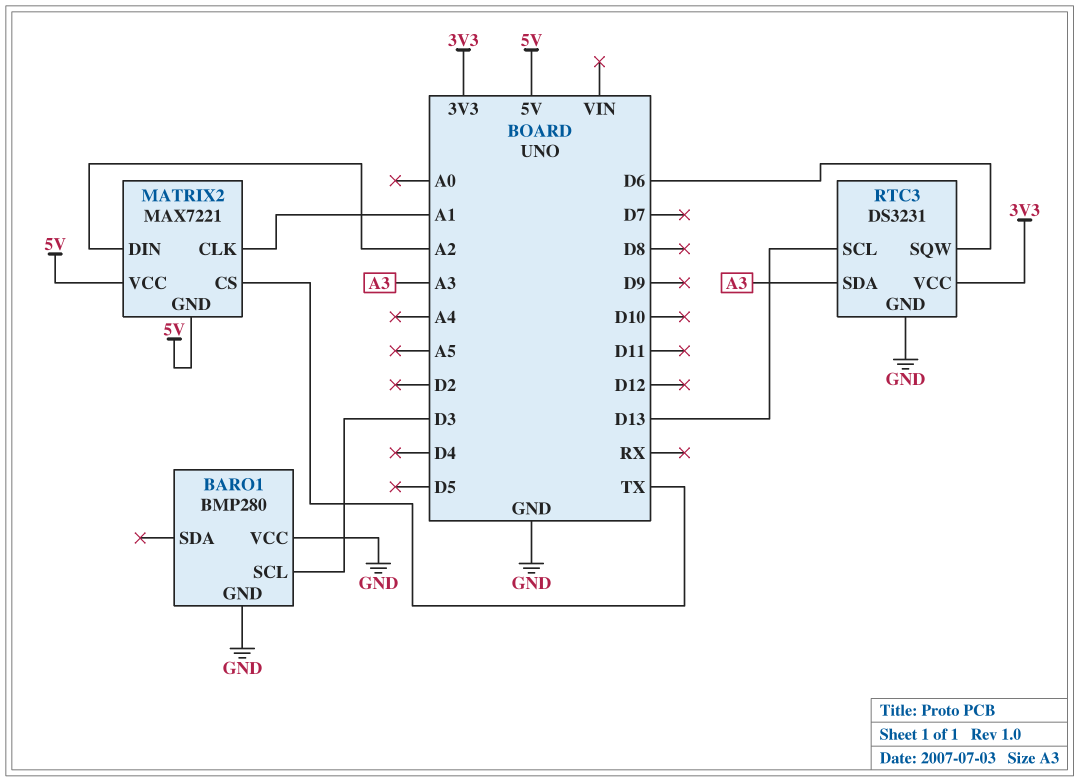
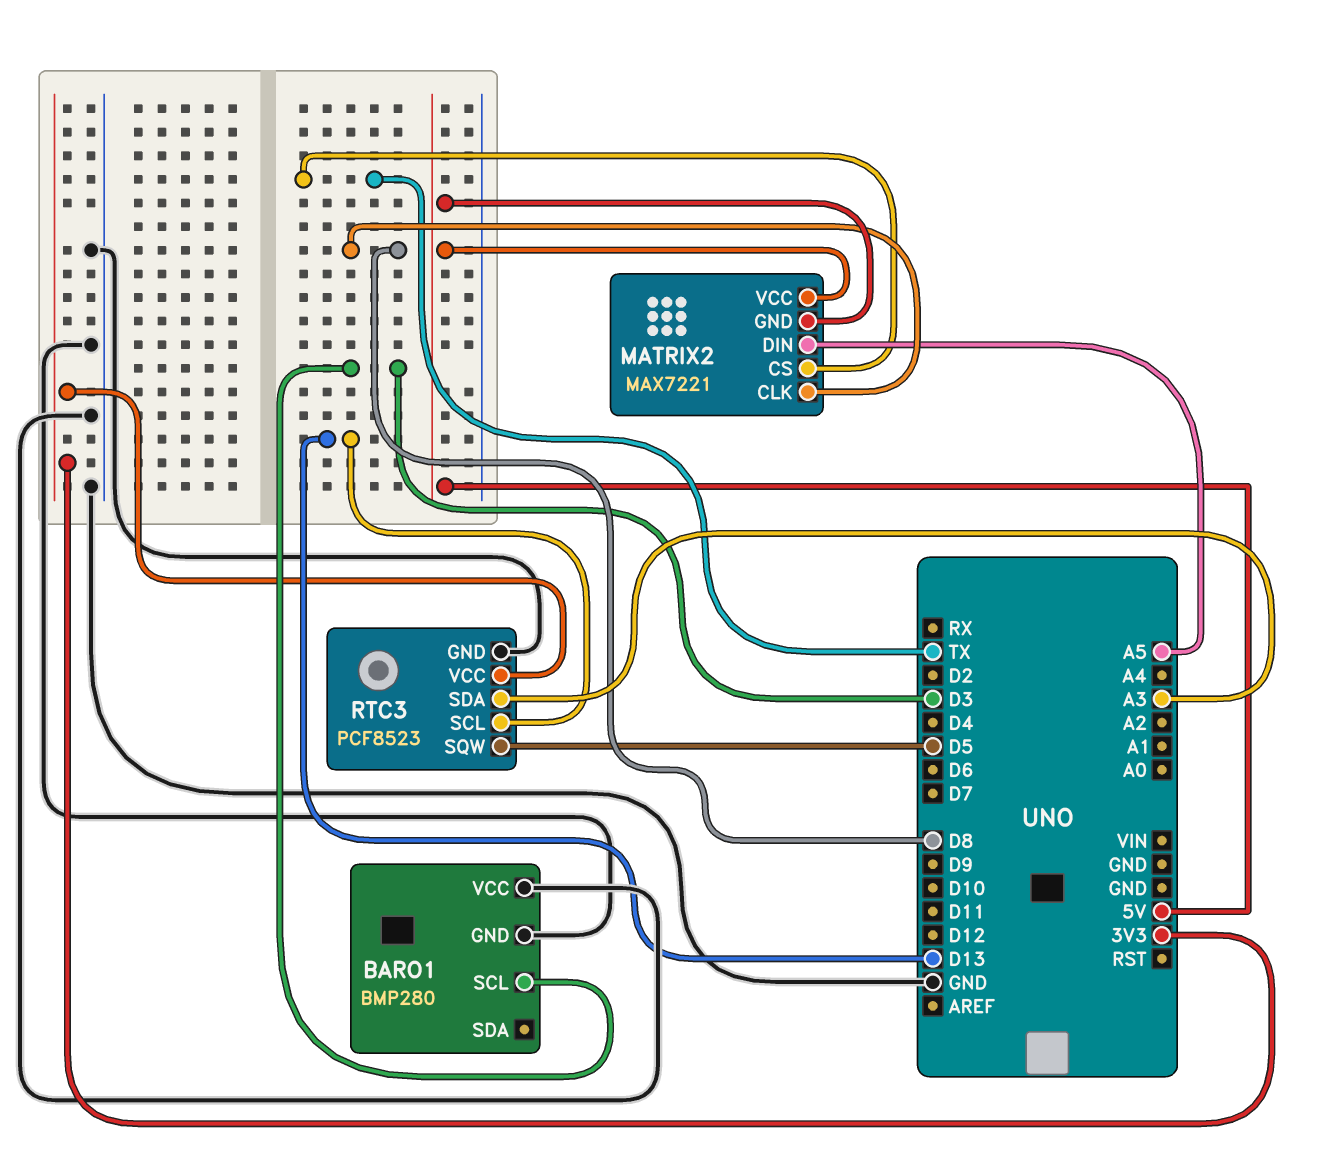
MATRIX2 pin CLK: A1 -> D8
MATRIX2 pin DIN: A2 -> A5
RTC3: DS3231 -> PCF8523
RTC3 pin SQW: D6 -> D5

